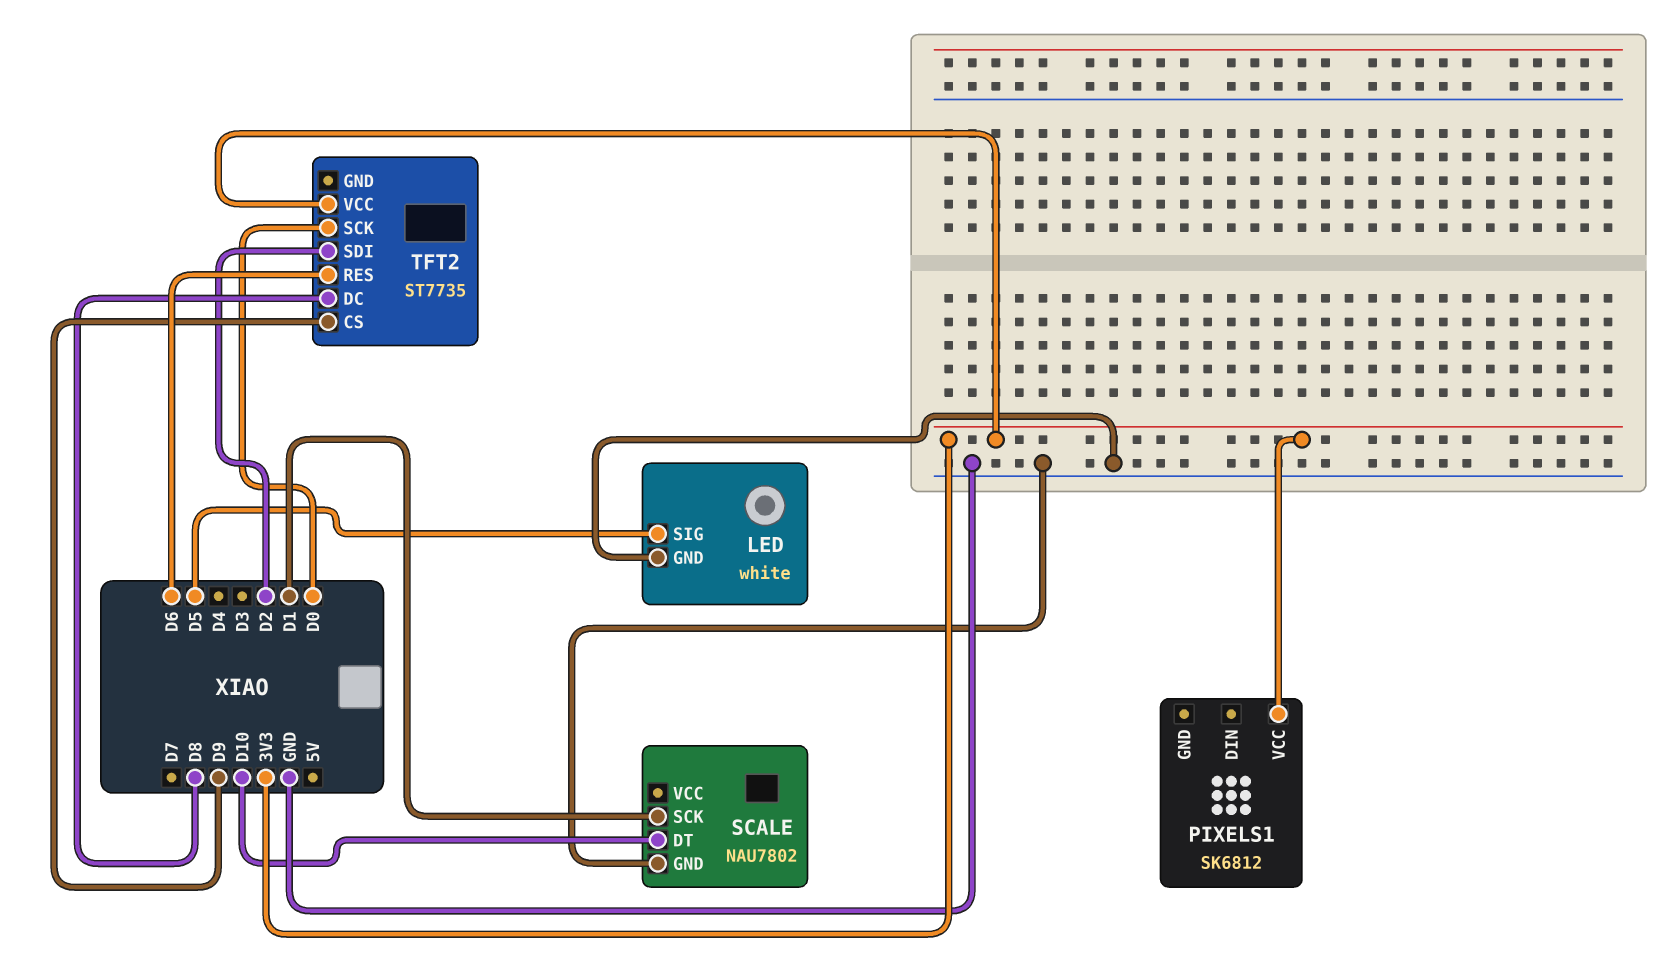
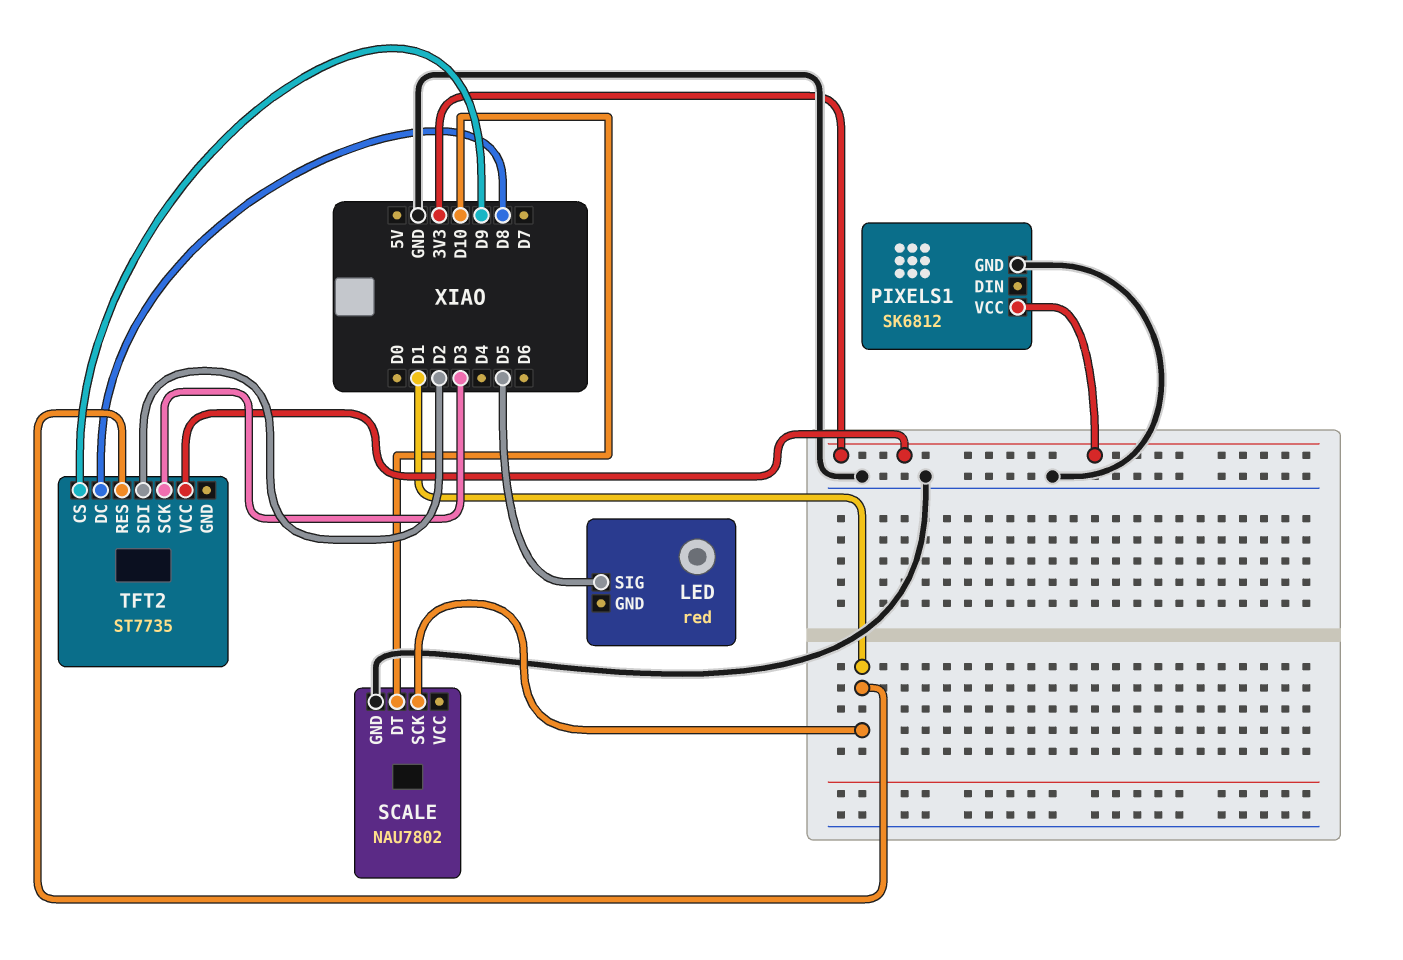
LED: white -> red
LED pin GND: GND -> none
PIXELS1 pin GND: none -> GND
TFT2 pin RES: D6 -> D1
TFT2 pin SCK: D0 -> D3

